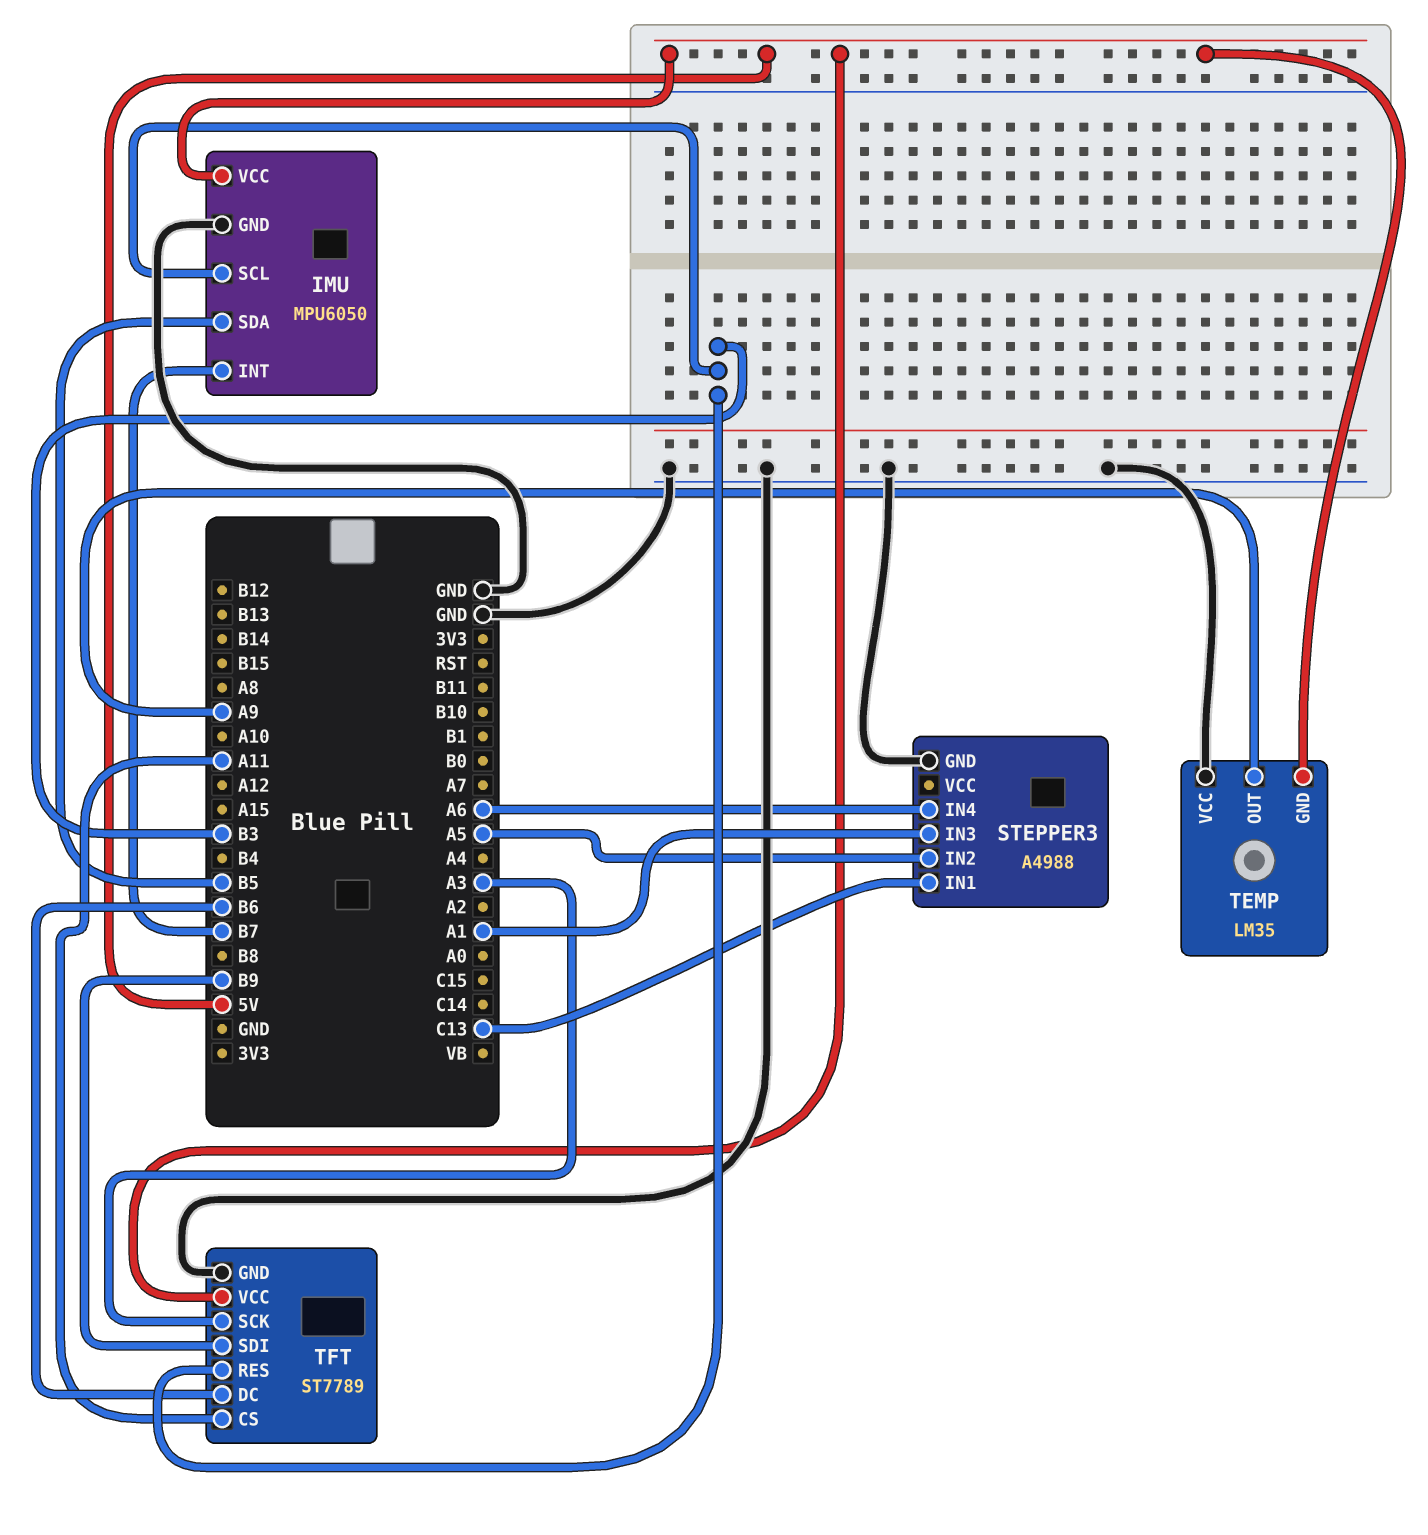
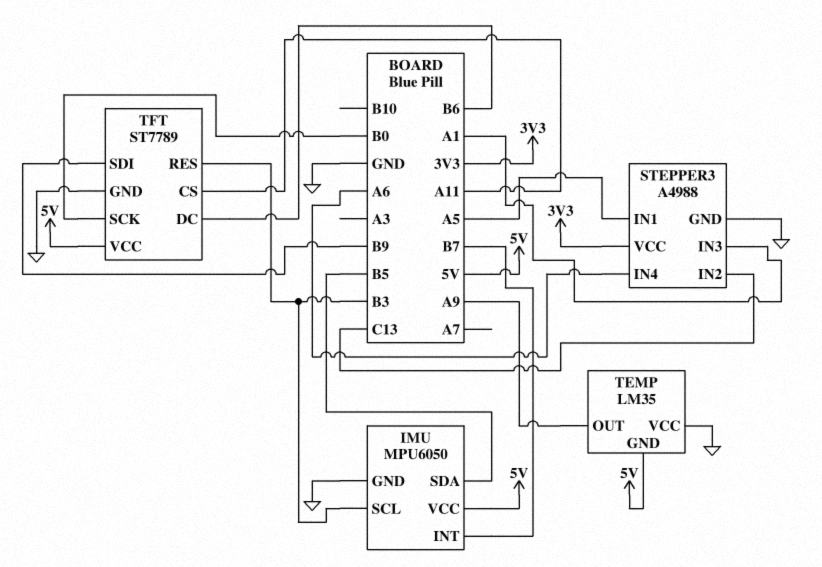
STEPPER3 pin IN1: C13 -> A5
STEPPER3 pin IN2: A5 -> C13
STEPPER3 pin VCC: none -> 3V3
TFT pin SCK: A3 -> B0

